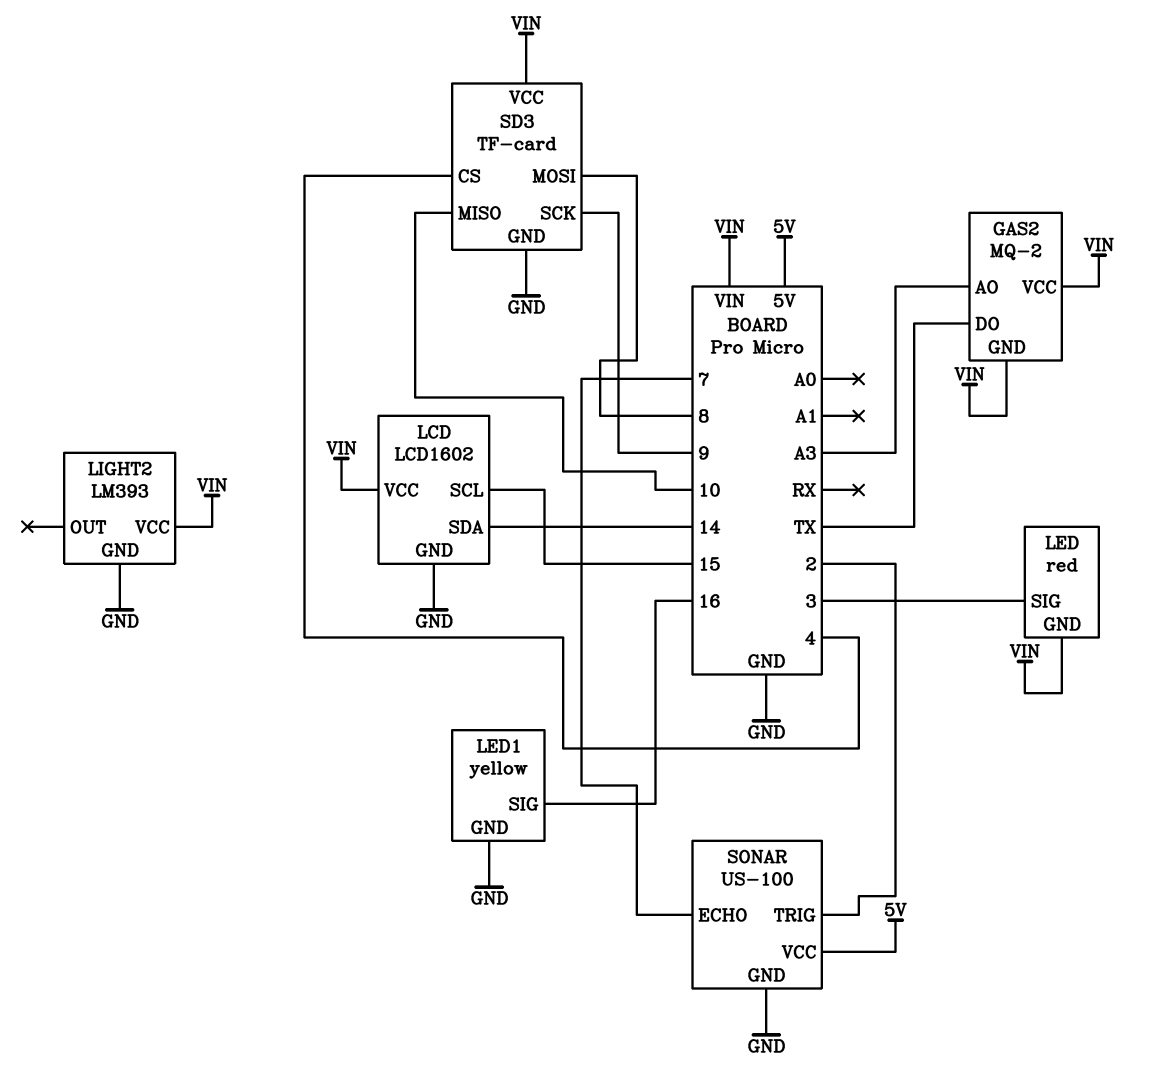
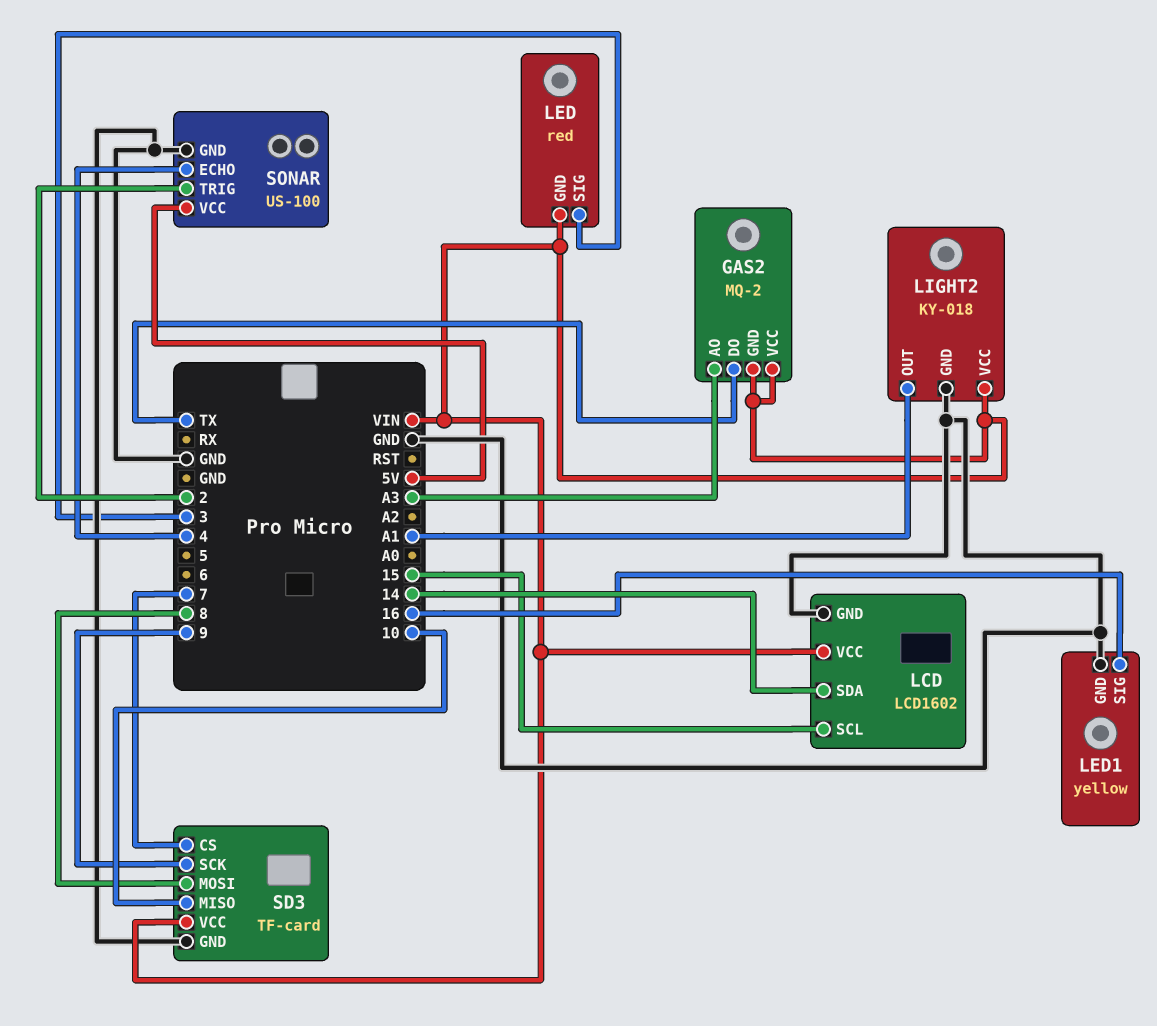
LIGHT2: LM393 -> KY-018
LIGHT2 pin OUT: none -> A1
SD3 pin CS: 4 -> 7
SONAR pin ECHO: 7 -> 4

